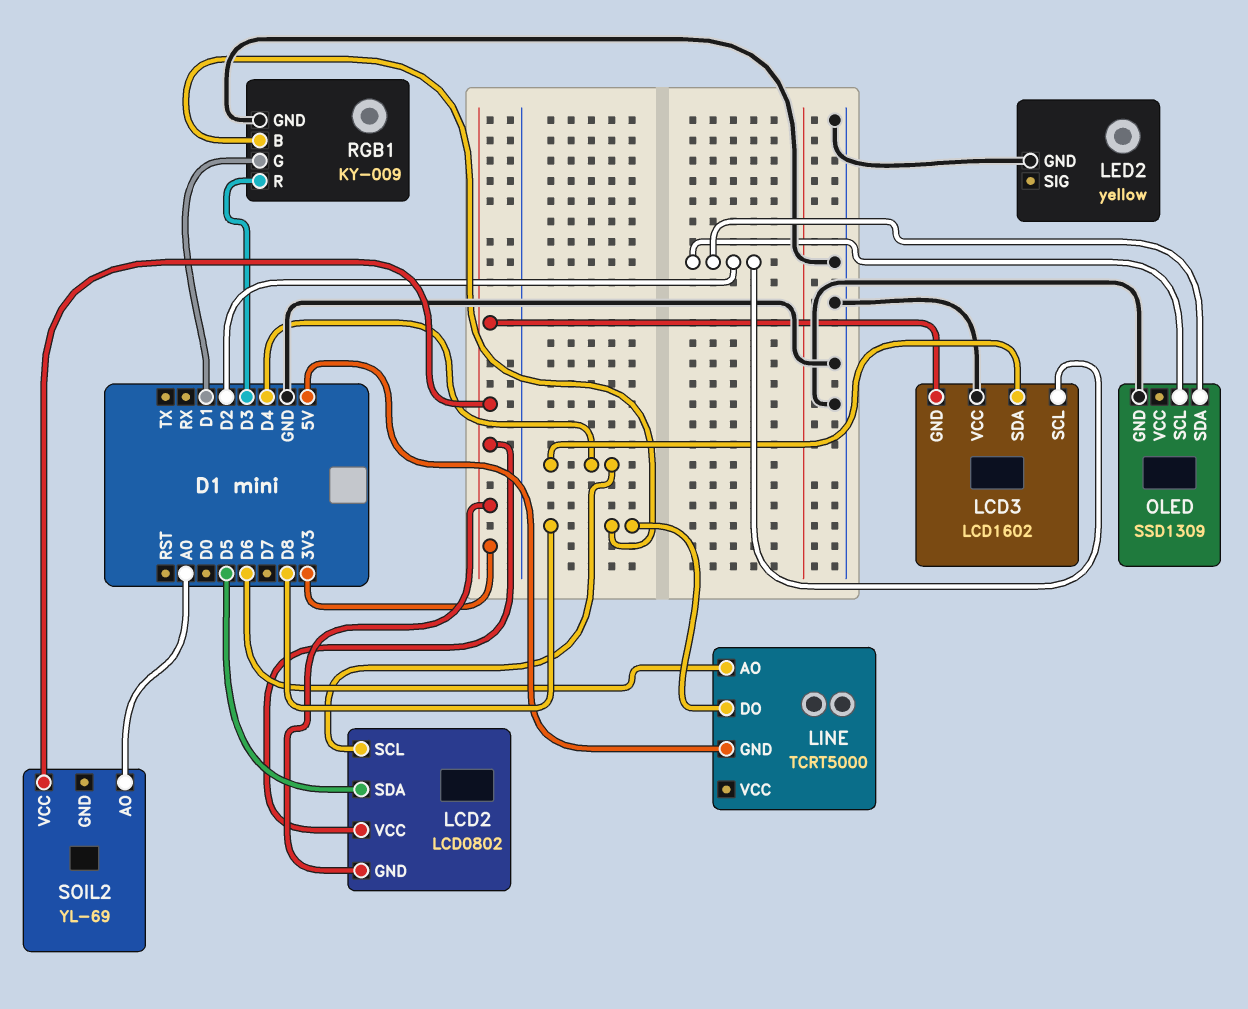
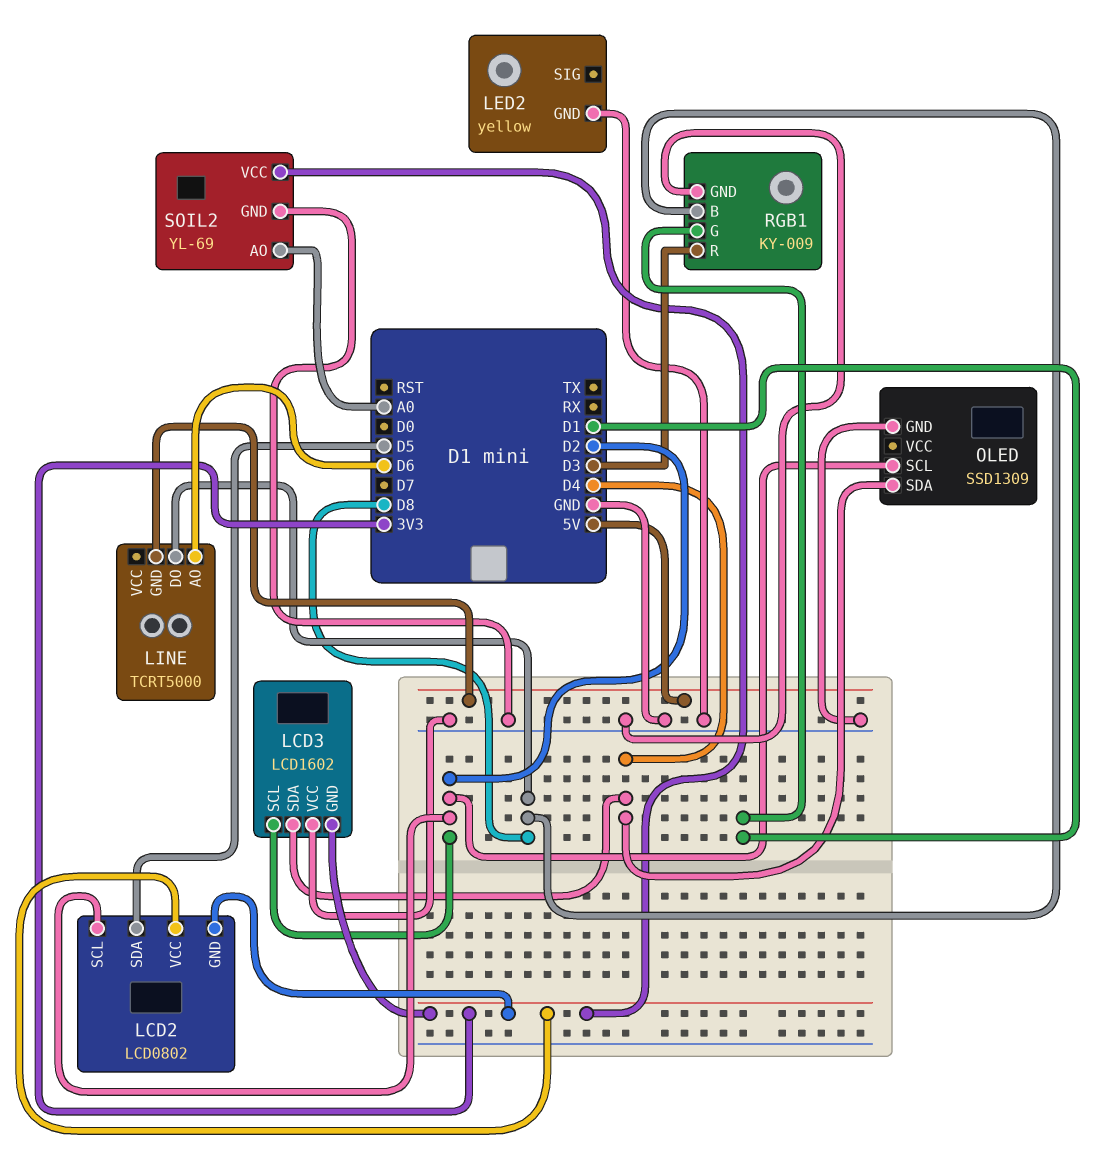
LCD2 pin SCL: D4 -> D2
OLED pin SDA: D2 -> D4
SOIL2 pin GND: none -> GND

